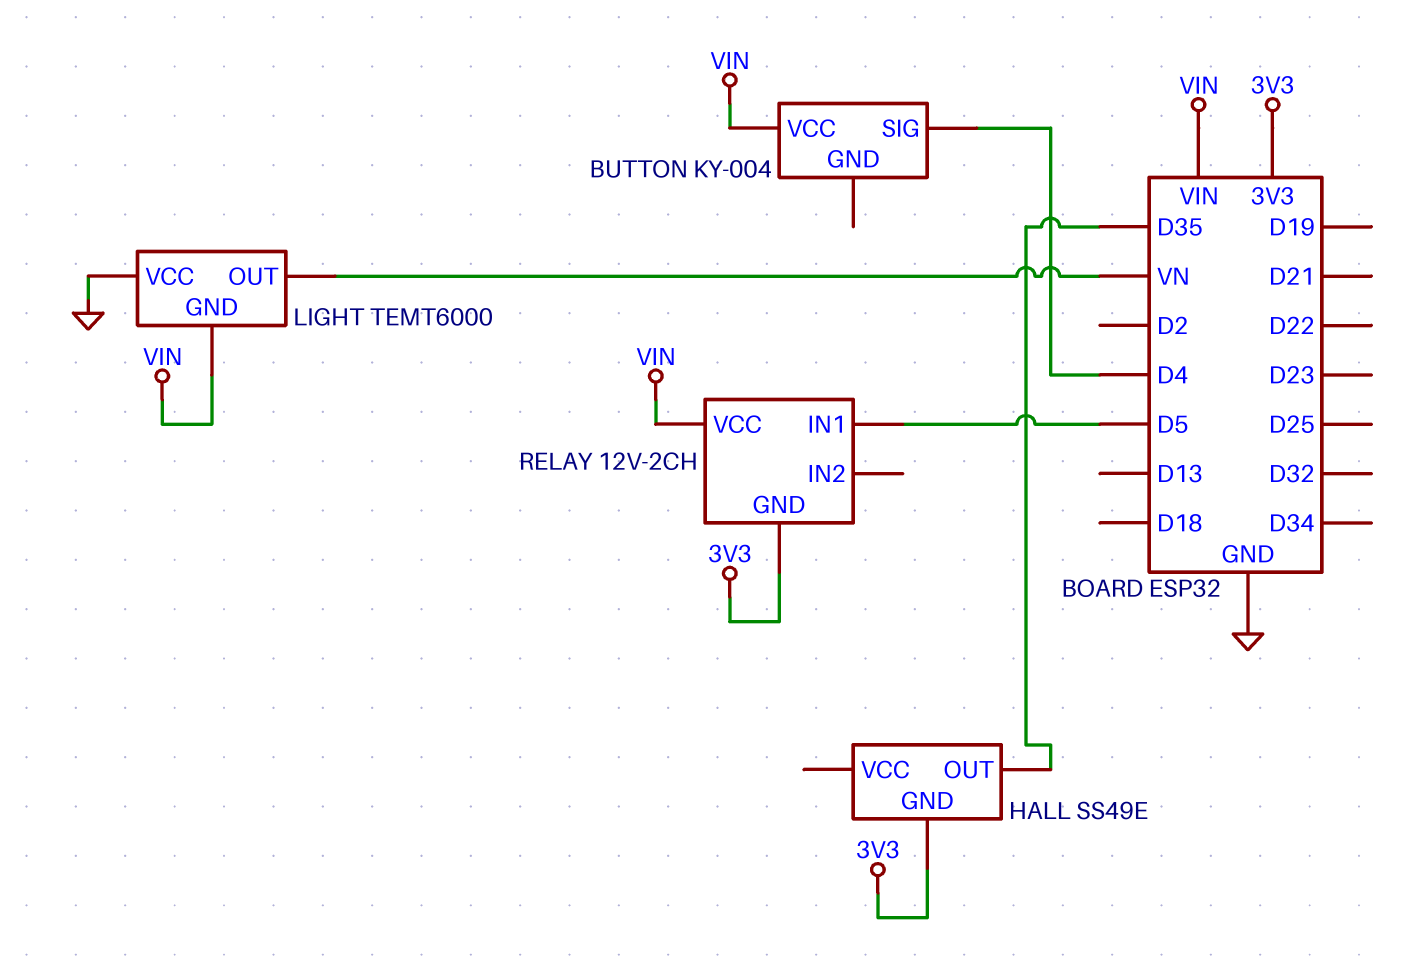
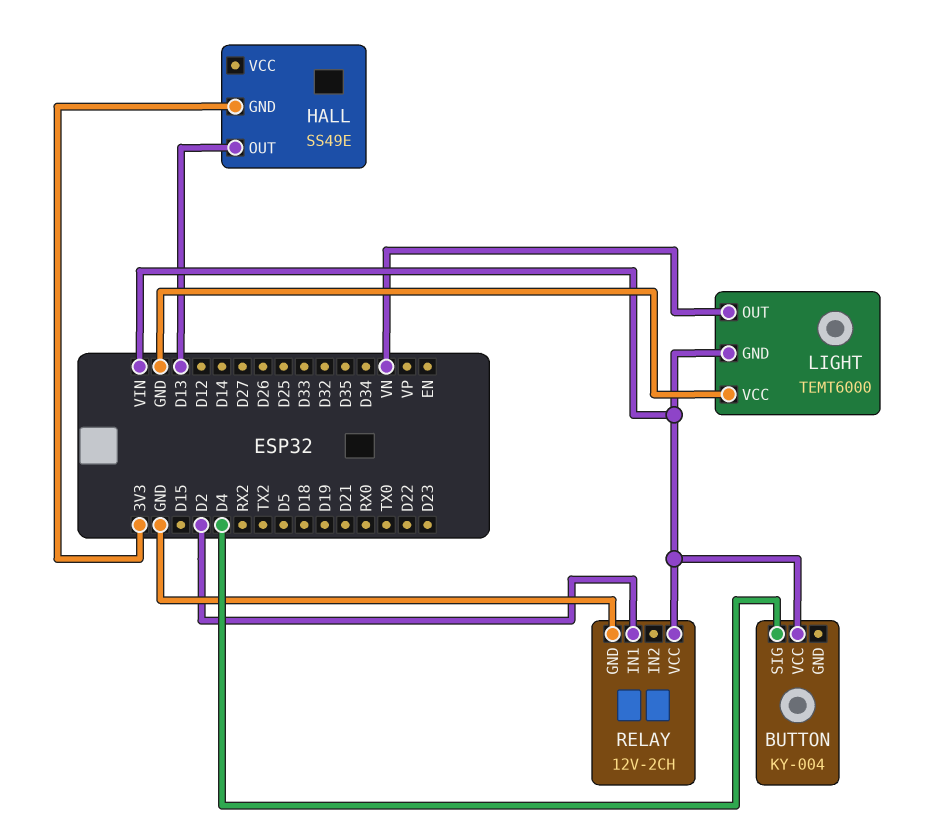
HALL pin OUT: D35 -> D13
RELAY pin GND: 3V3 -> GND
RELAY pin IN1: D5 -> D2

